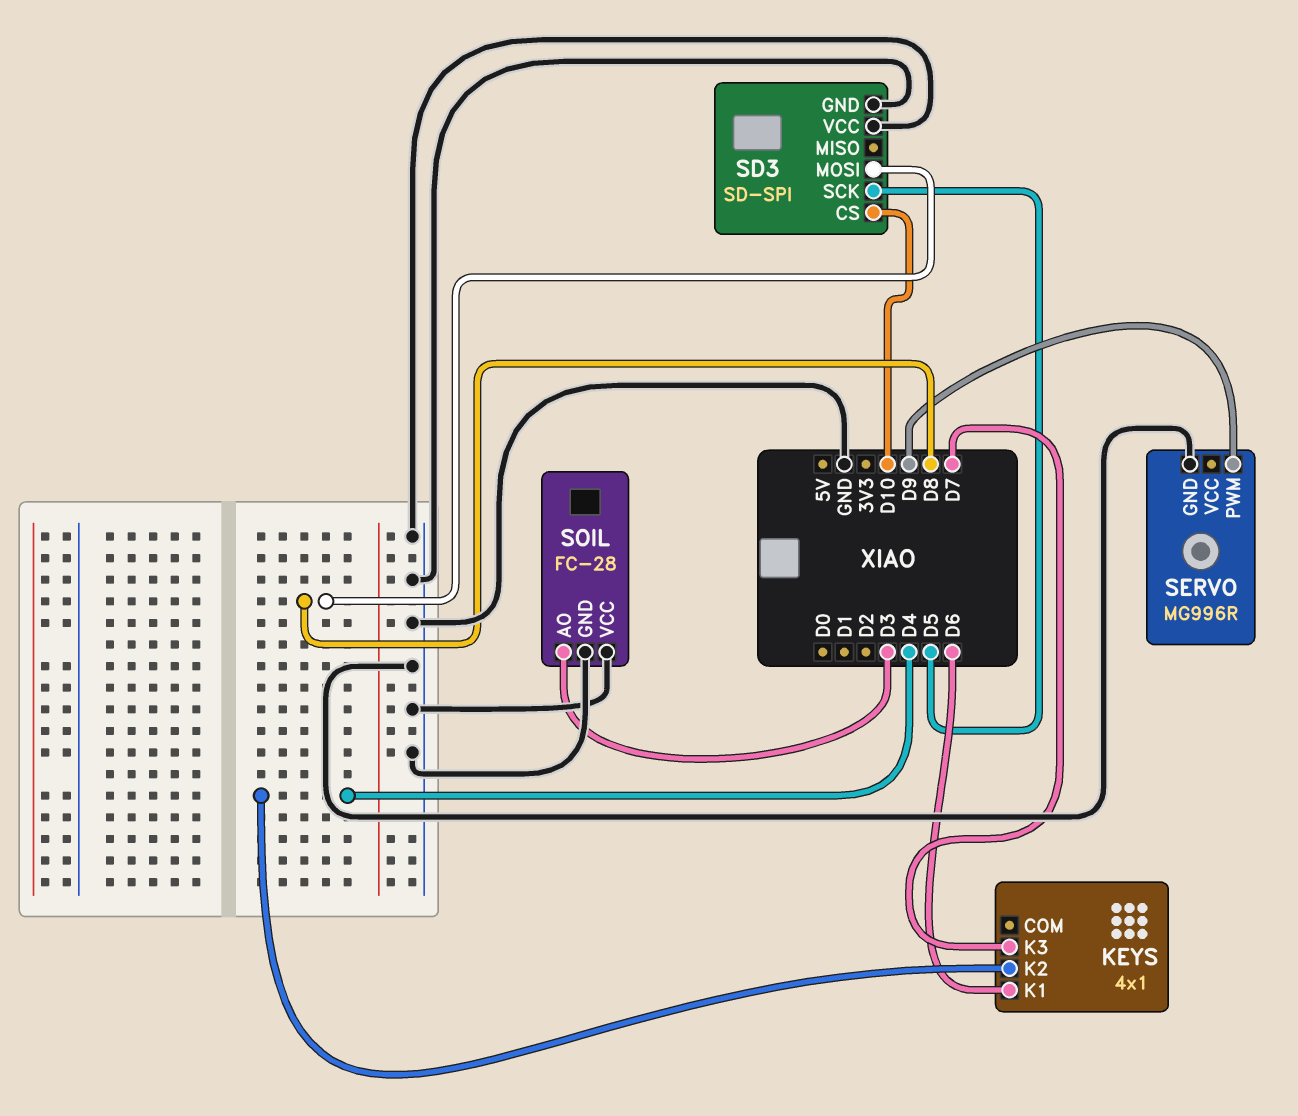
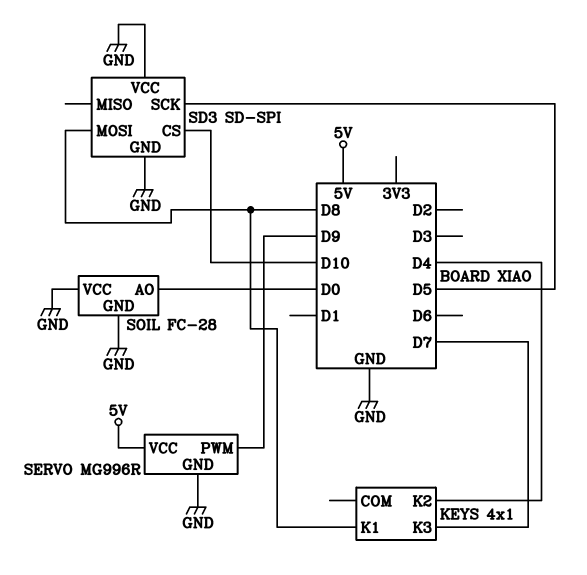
KEYS pin K1: D6 -> D8
SERVO pin VCC: none -> 5V
SOIL pin AO: D3 -> D0

